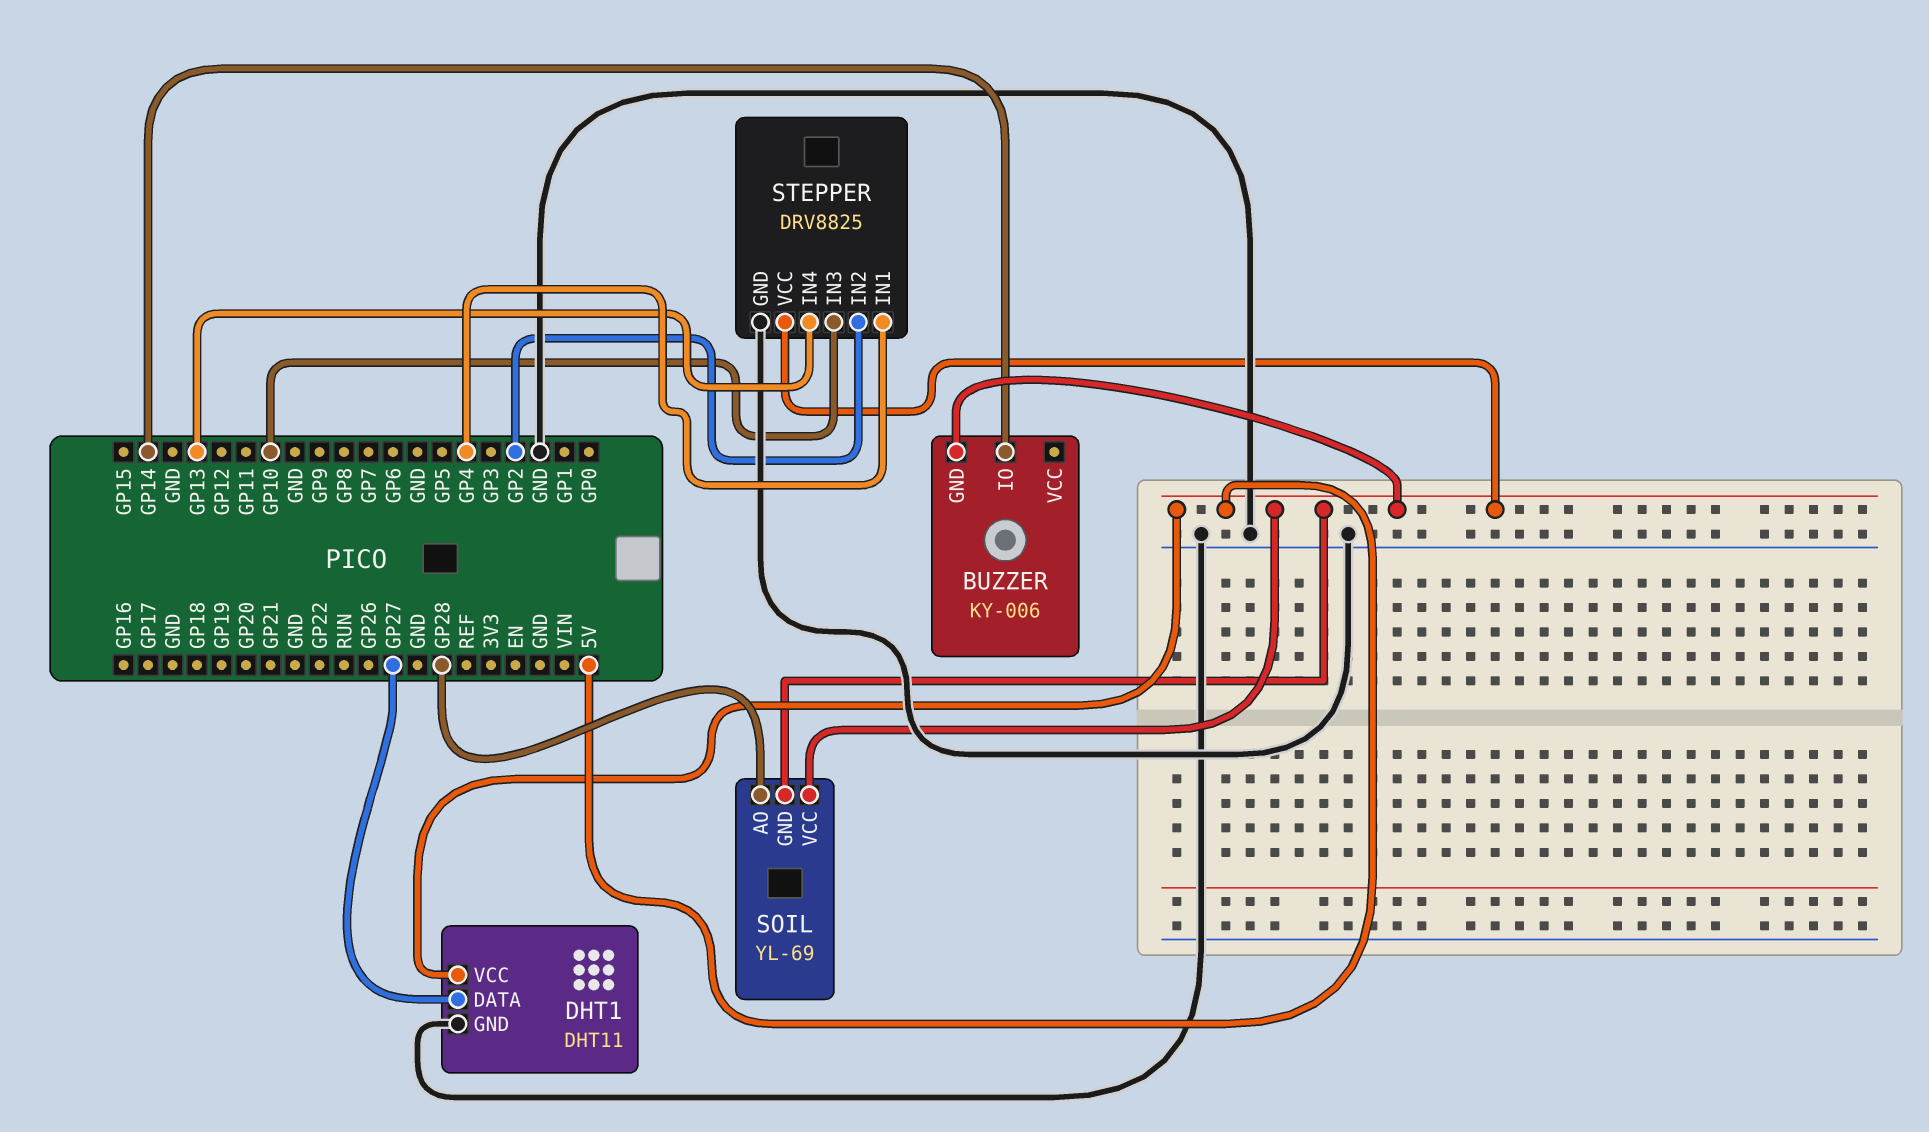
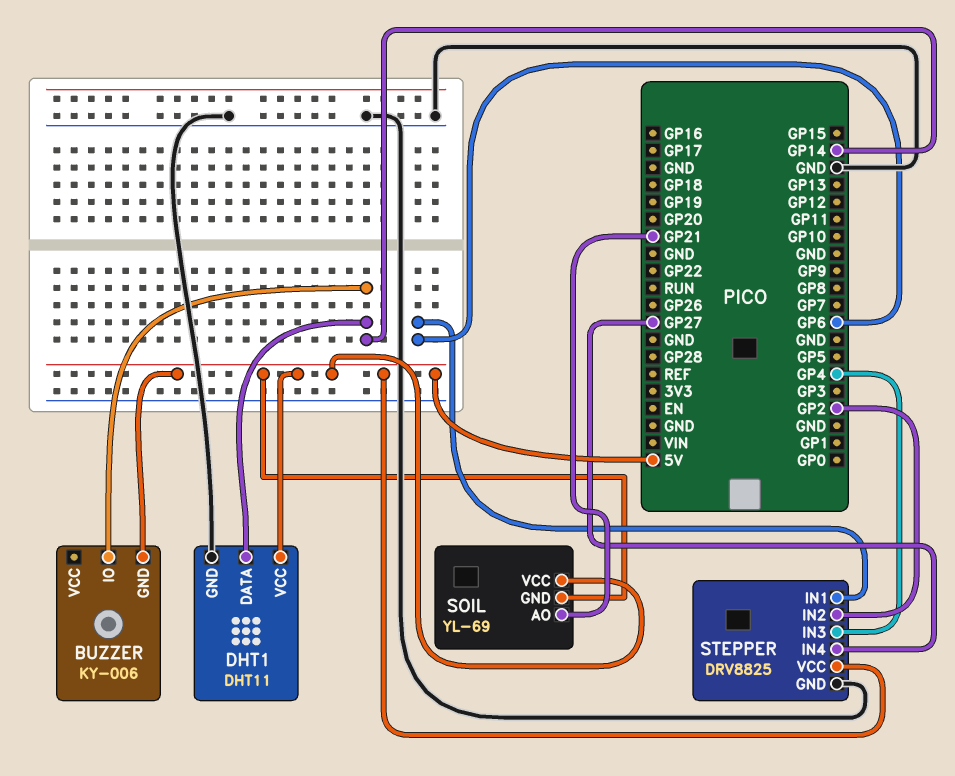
DHT1 pin DATA: GP27 -> GP14
SOIL pin AO: GP28 -> GP21
STEPPER pin IN1: GP4 -> GP6
STEPPER pin IN3: GP10 -> GP4
STEPPER pin IN4: GP13 -> GP27

